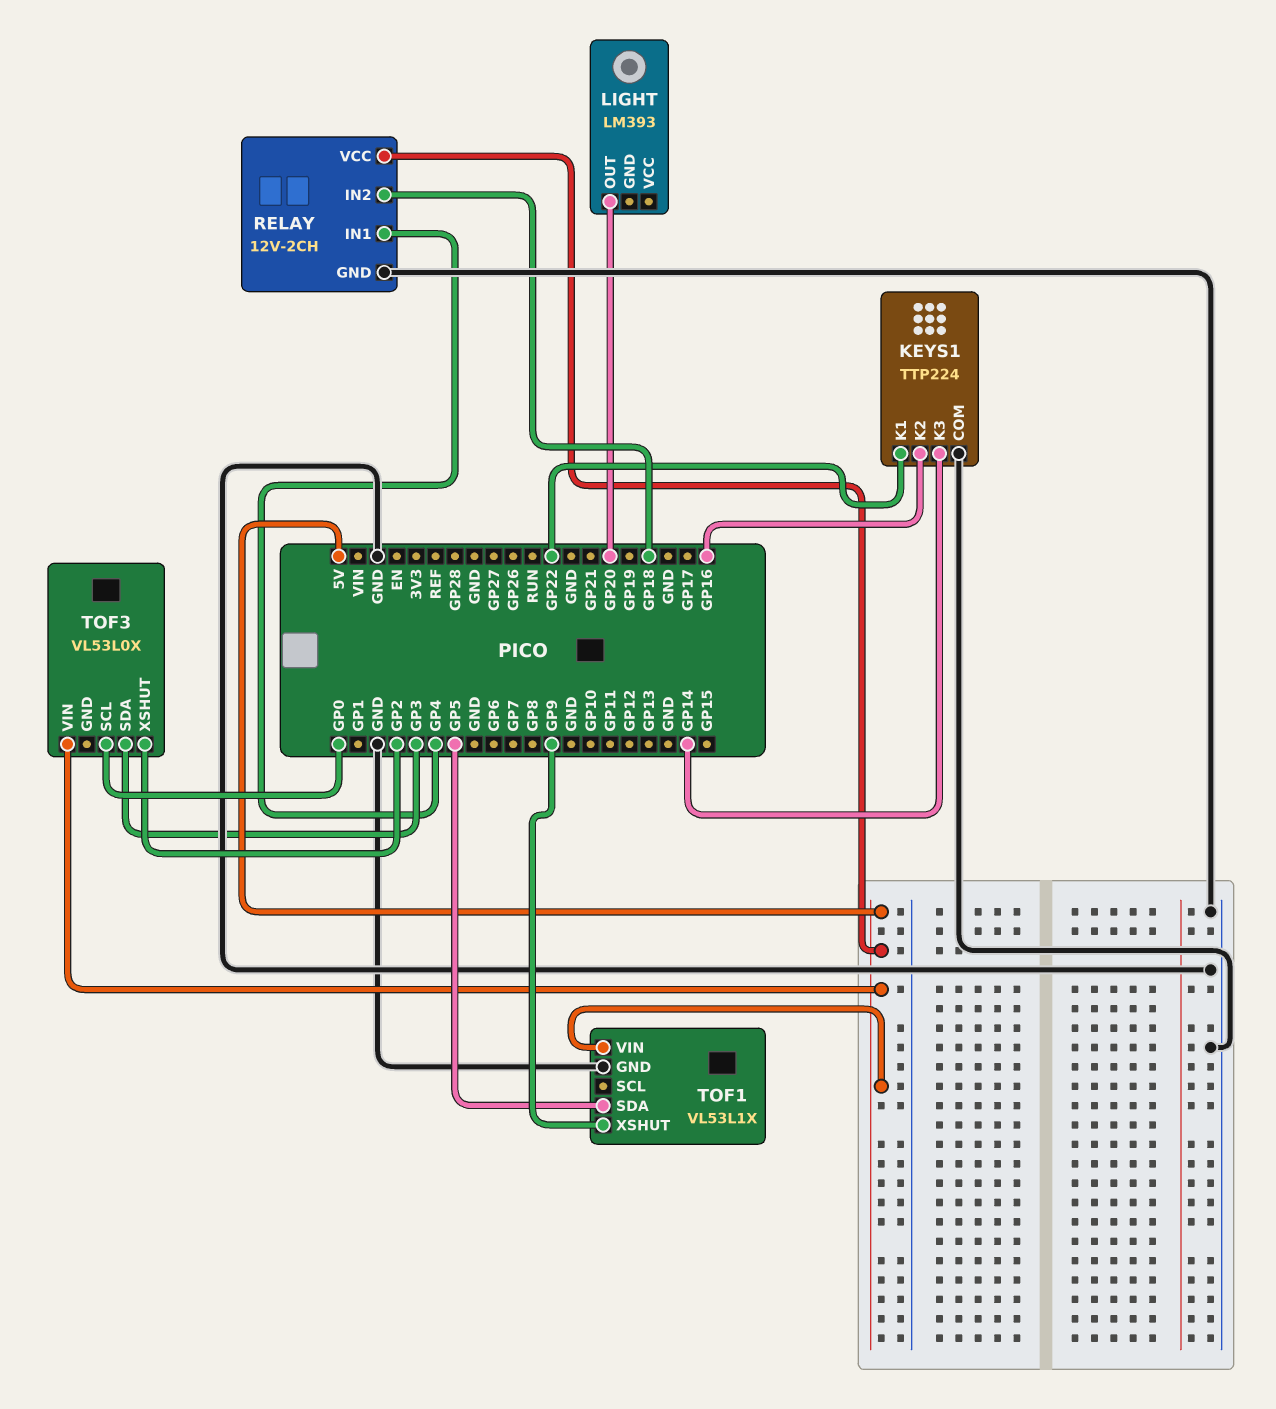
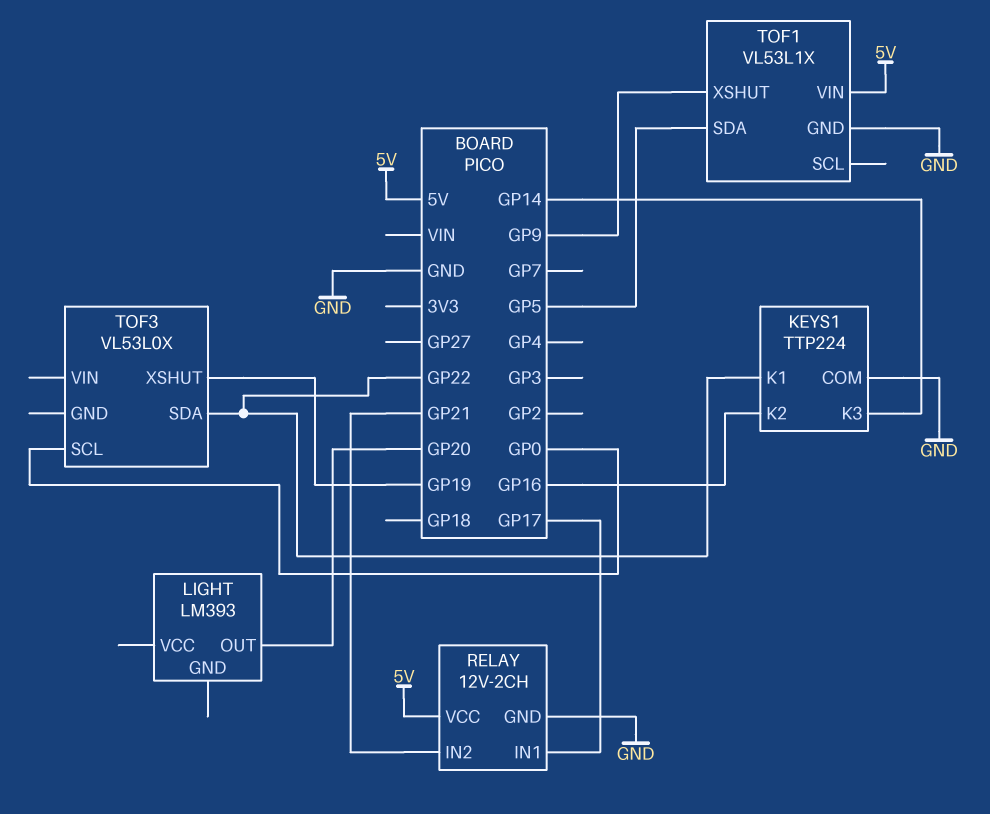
RELAY pin IN1: GP4 -> GP17
RELAY pin IN2: GP18 -> GP21
TOF3 pin SDA: GP3 -> GP22
TOF3 pin VIN: 5V -> none
TOF3 pin XSHUT: GP2 -> GP19

